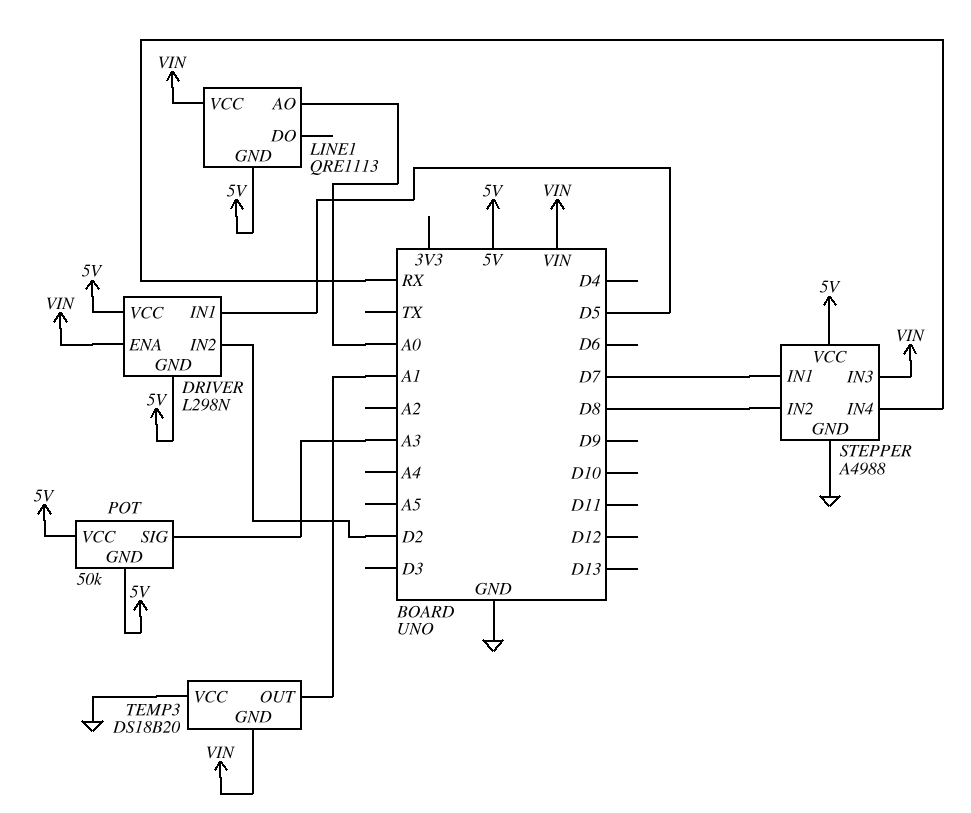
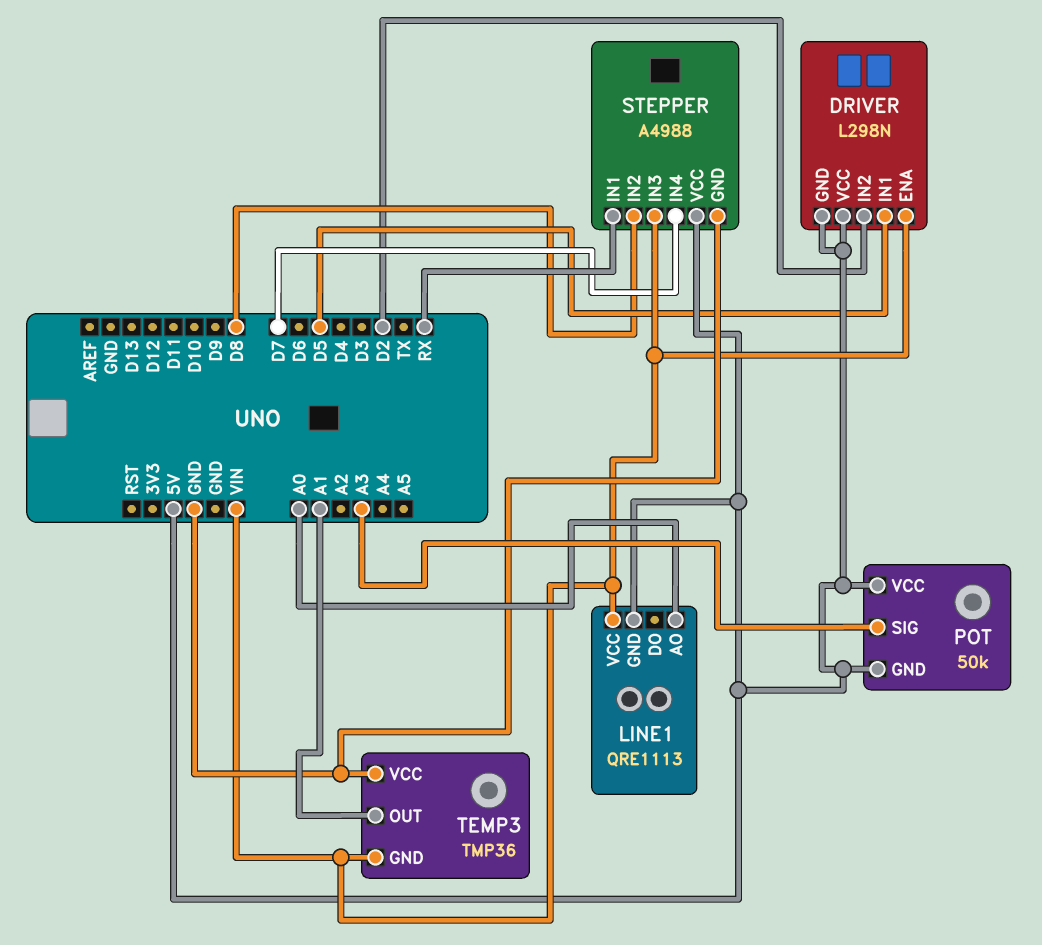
STEPPER pin IN1: D7 -> RX
STEPPER pin IN4: RX -> D7
TEMP3: DS18B20 -> TMP36

